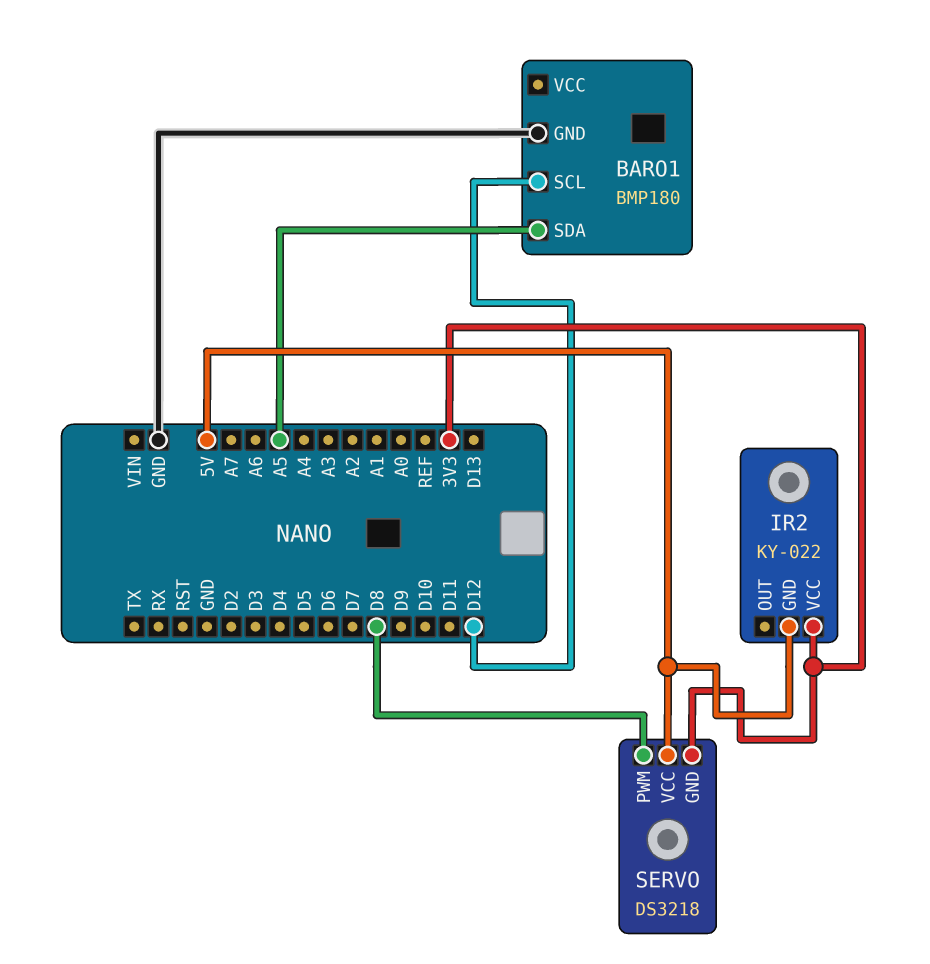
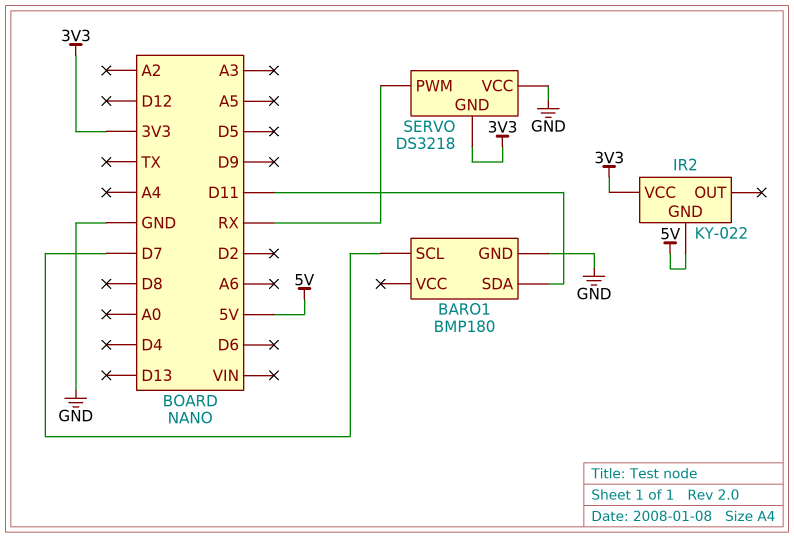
BARO1 pin SCL: D12 -> D7
BARO1 pin SDA: A5 -> D11
SERVO pin PWM: D8 -> RX
SERVO pin VCC: 5V -> GND

